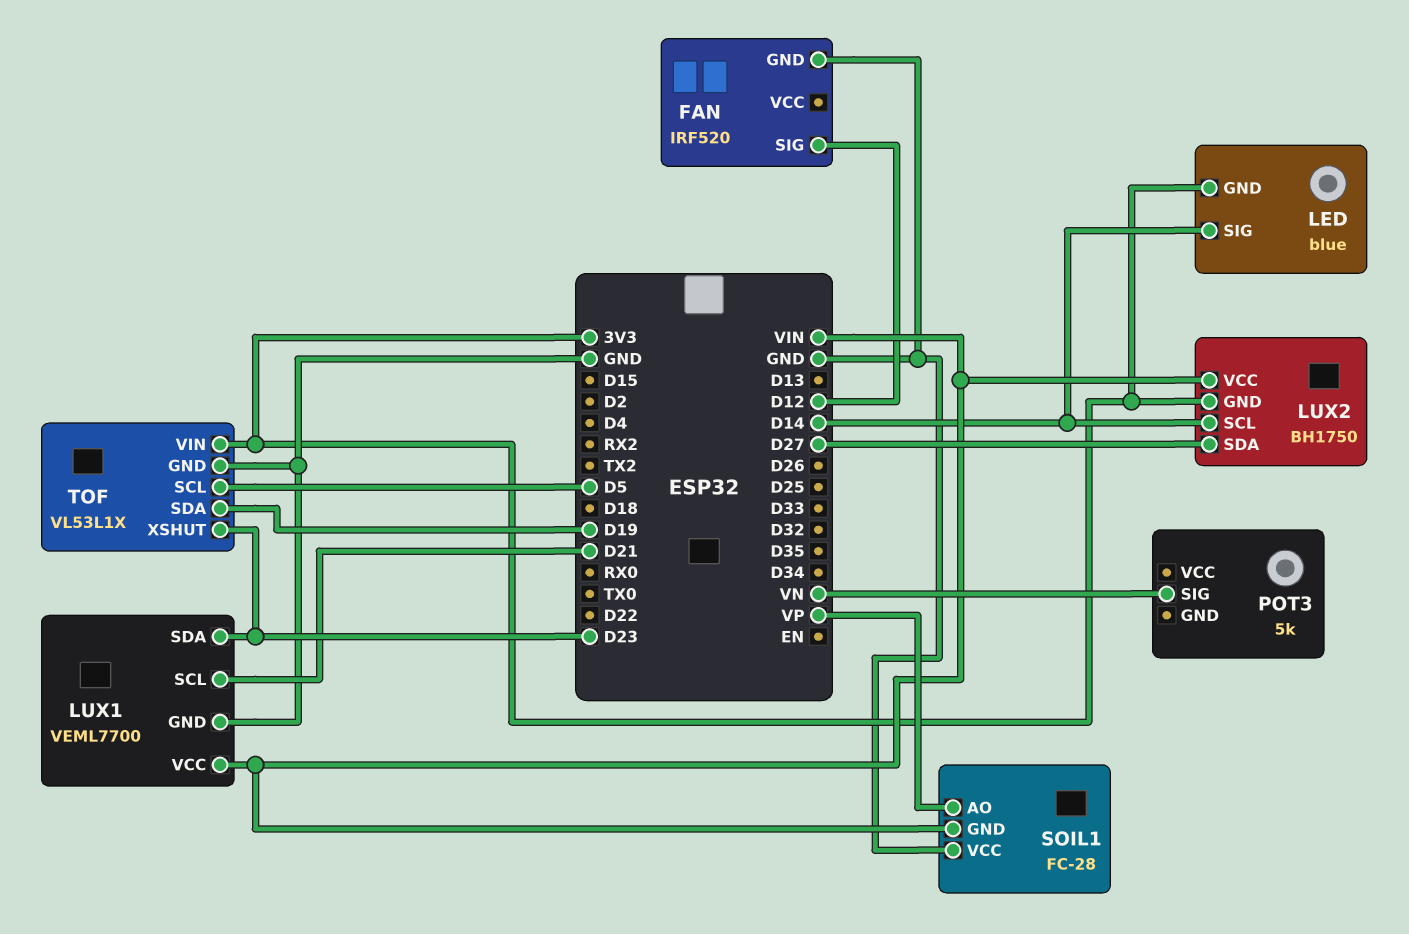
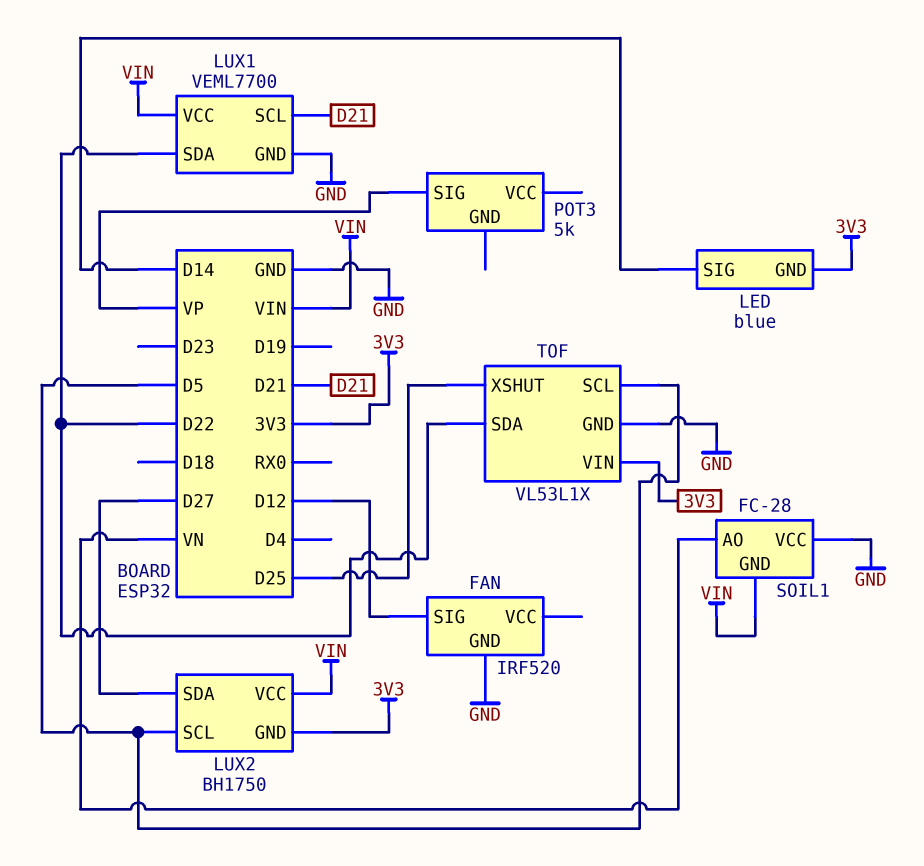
LUX1 pin SDA: D23 -> D22
LUX2 pin SCL: D14 -> D5
POT3 pin SIG: VN -> VP
SOIL1 pin AO: VP -> VN
TOF pin SDA: D19 -> D22
TOF pin XSHUT: D23 -> D25

